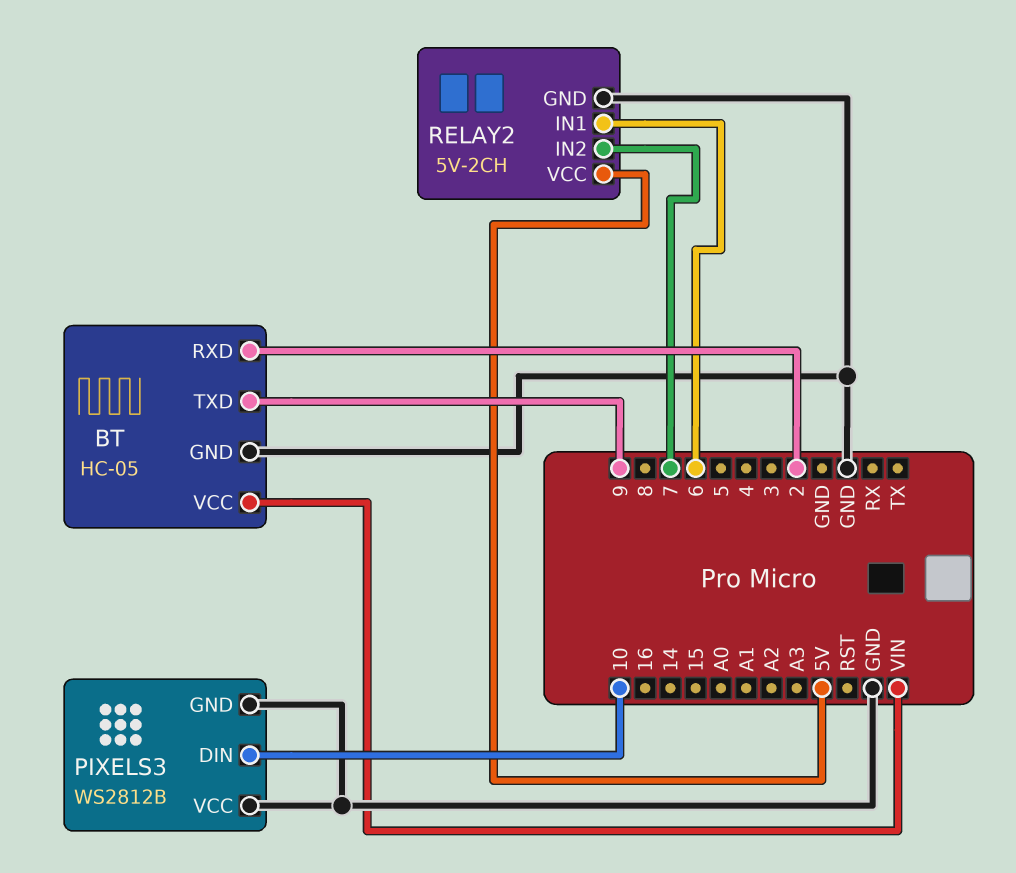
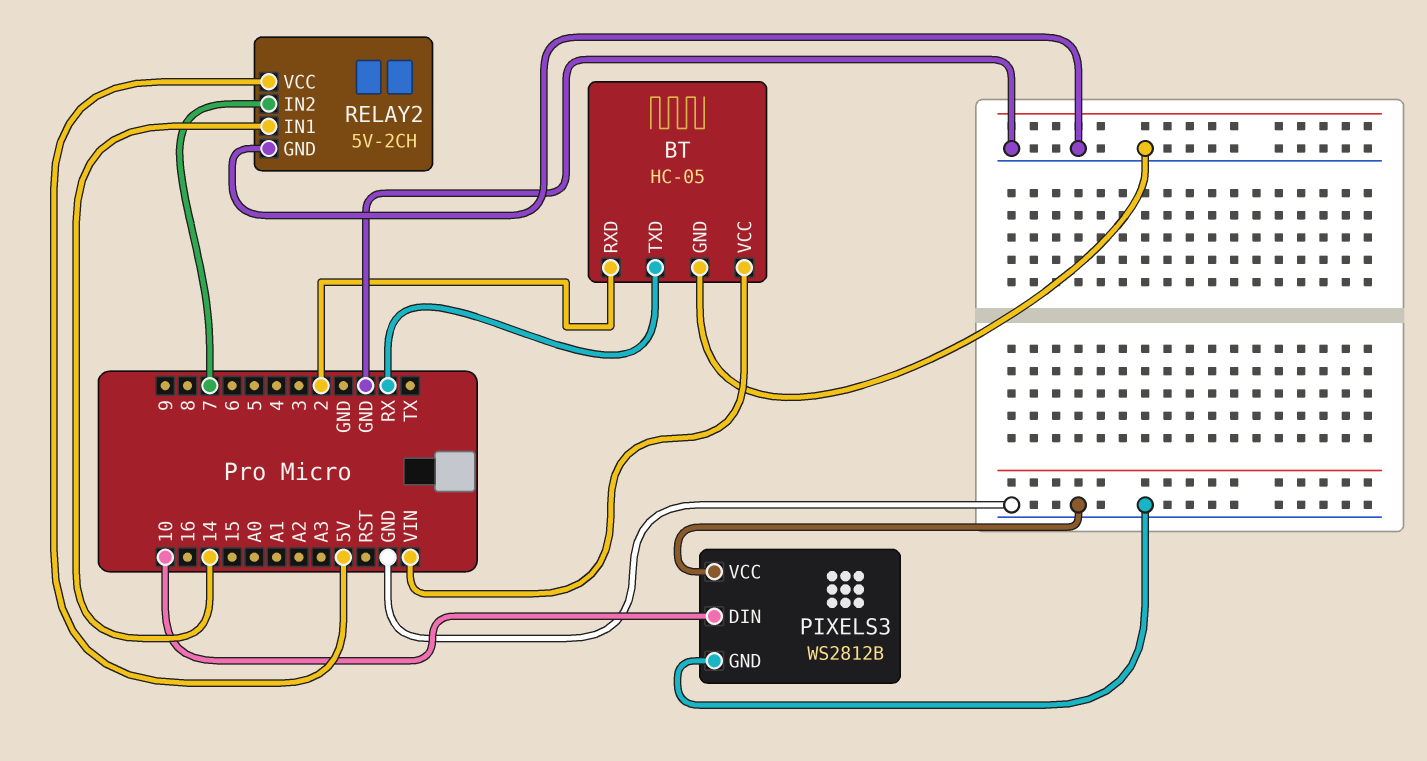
BT pin TXD: 9 -> RX
RELAY2 pin IN1: 6 -> 14

